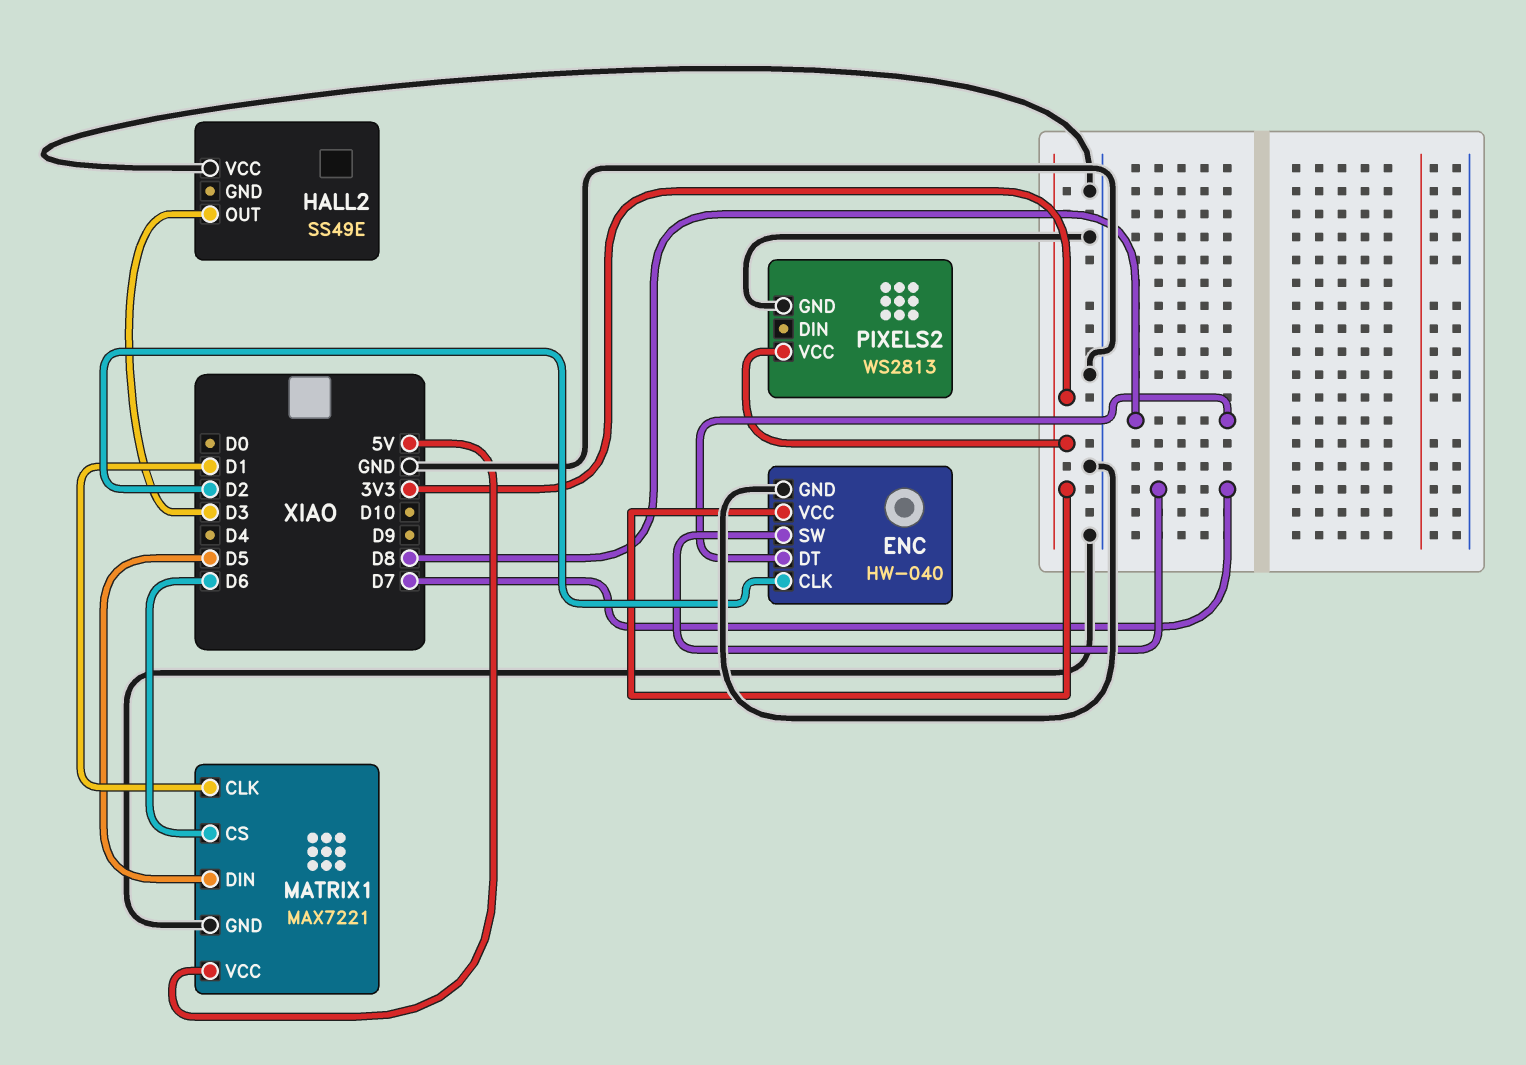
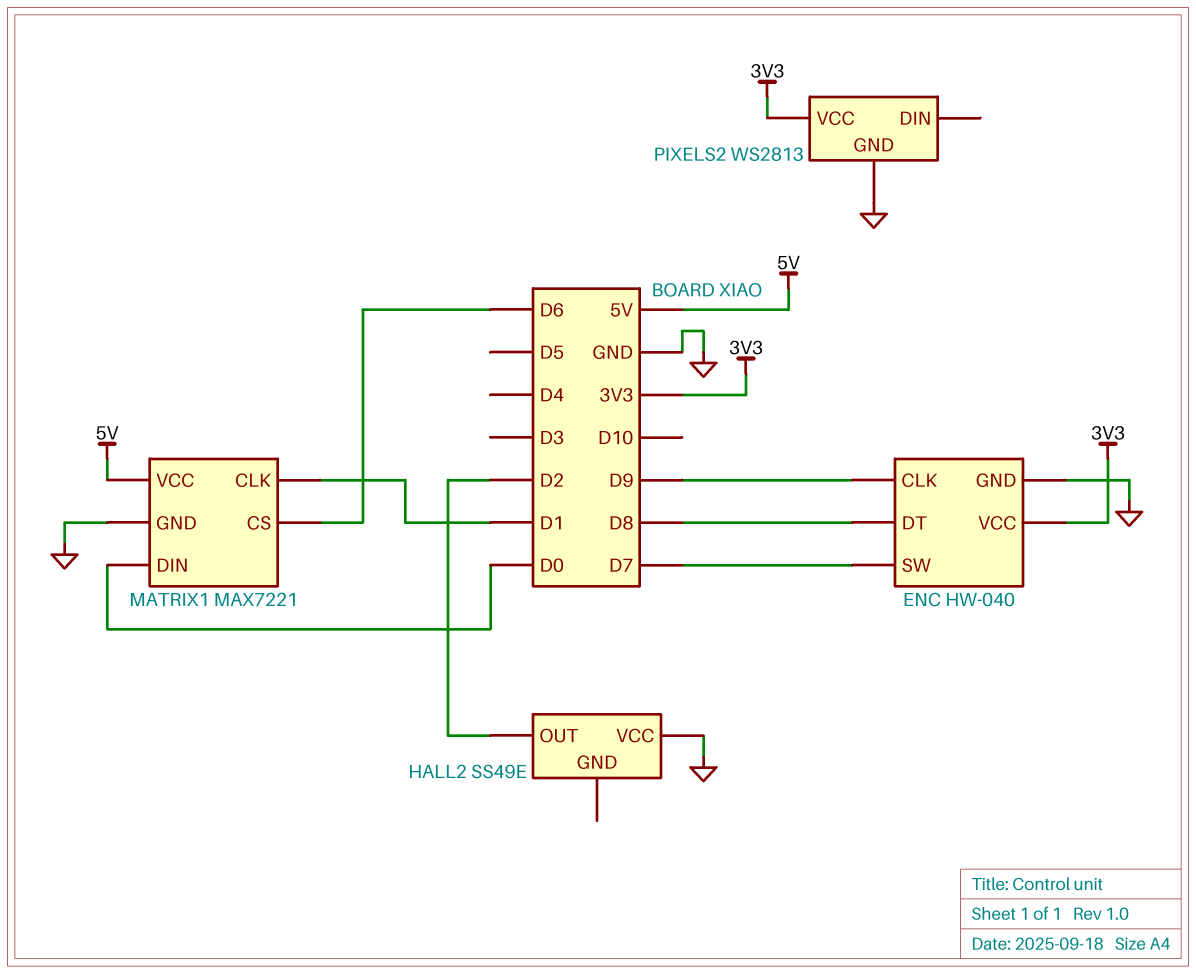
ENC pin CLK: D2 -> D9
HALL2 pin OUT: D3 -> D2
MATRIX1 pin DIN: D5 -> D0

